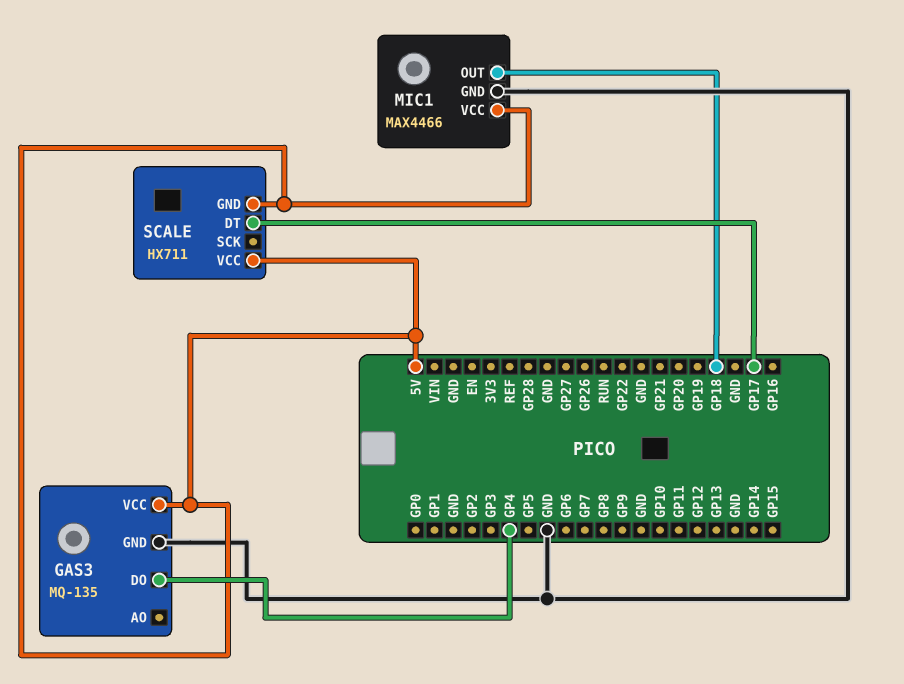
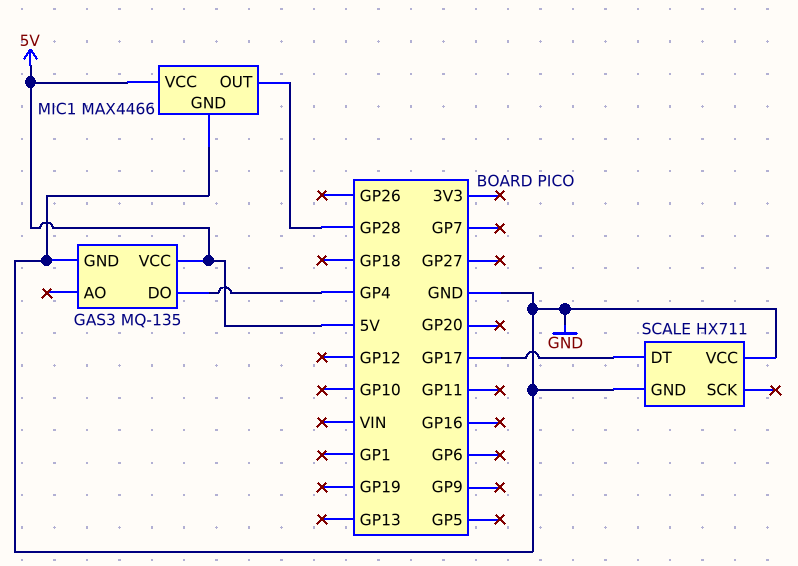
MIC1 pin OUT: GP18 -> GP28
SCALE pin GND: 5V -> GND
SCALE pin VCC: 5V -> GND

